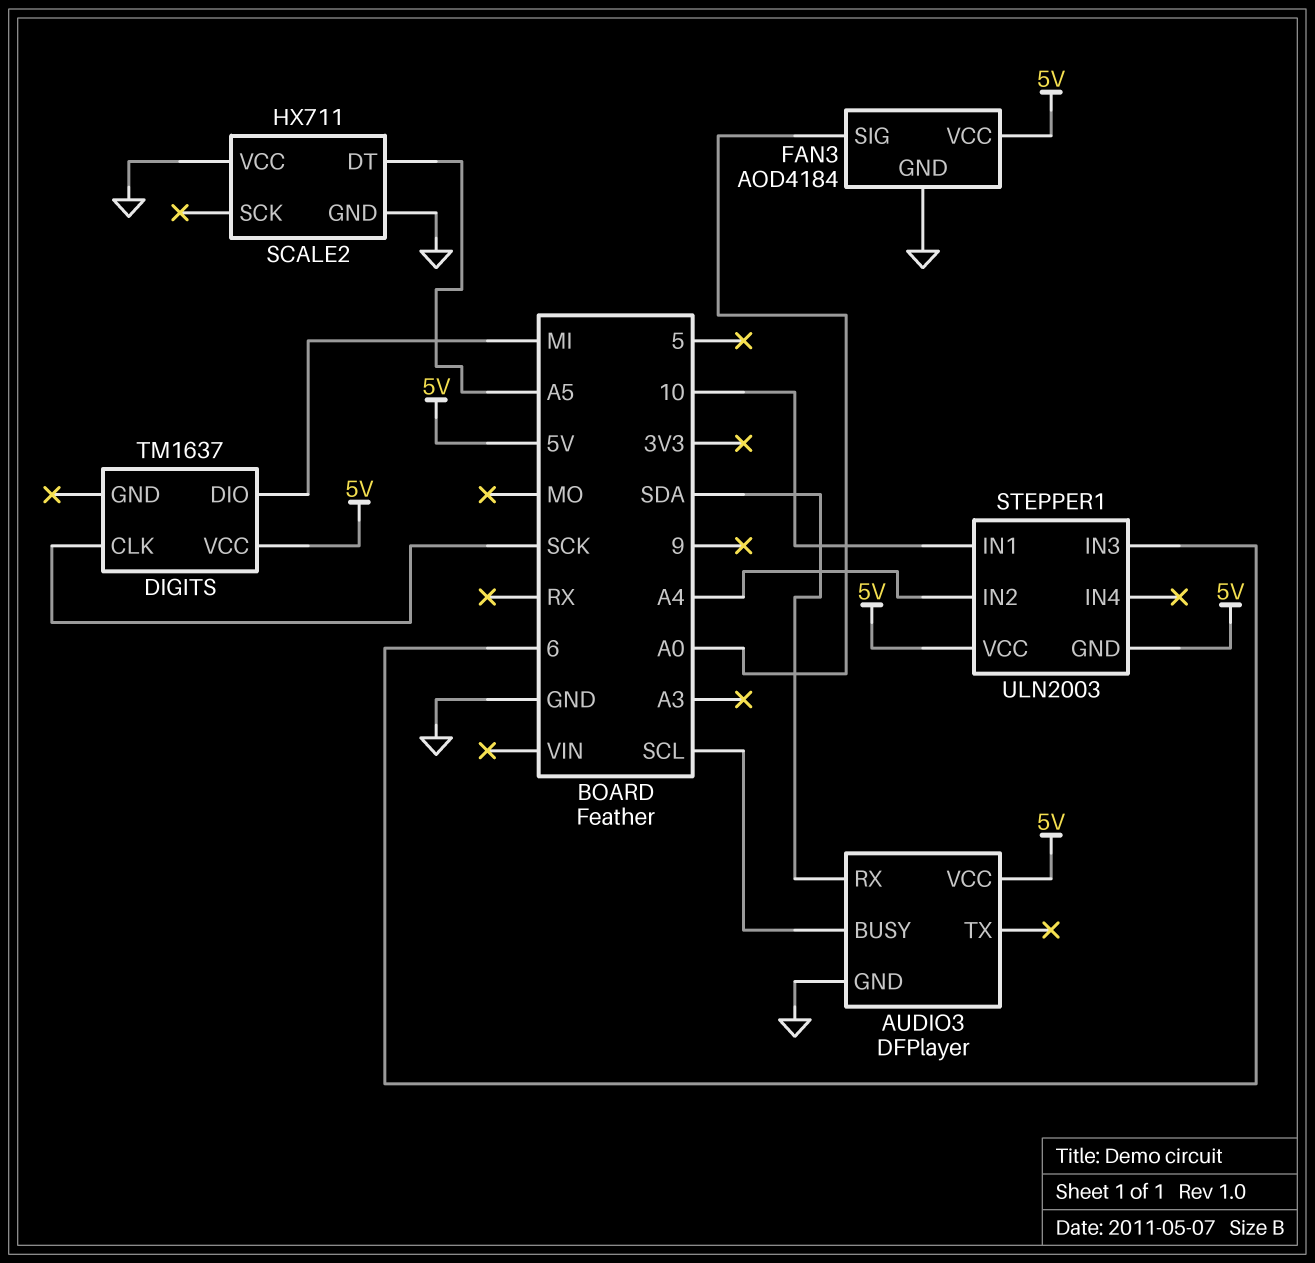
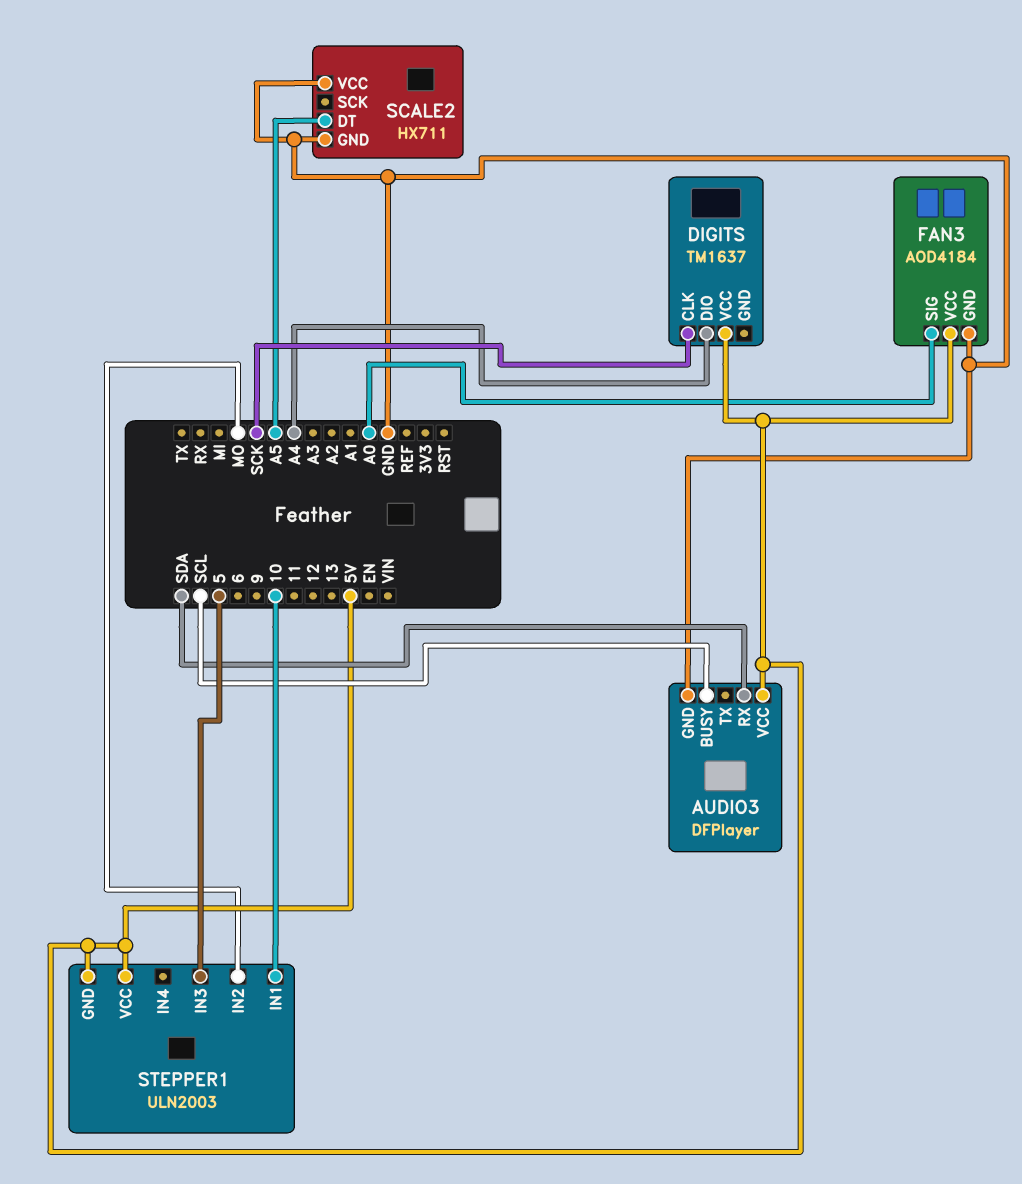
DIGITS pin DIO: MI -> A4
STEPPER1 pin IN2: A4 -> MO
STEPPER1 pin IN3: 6 -> 5

